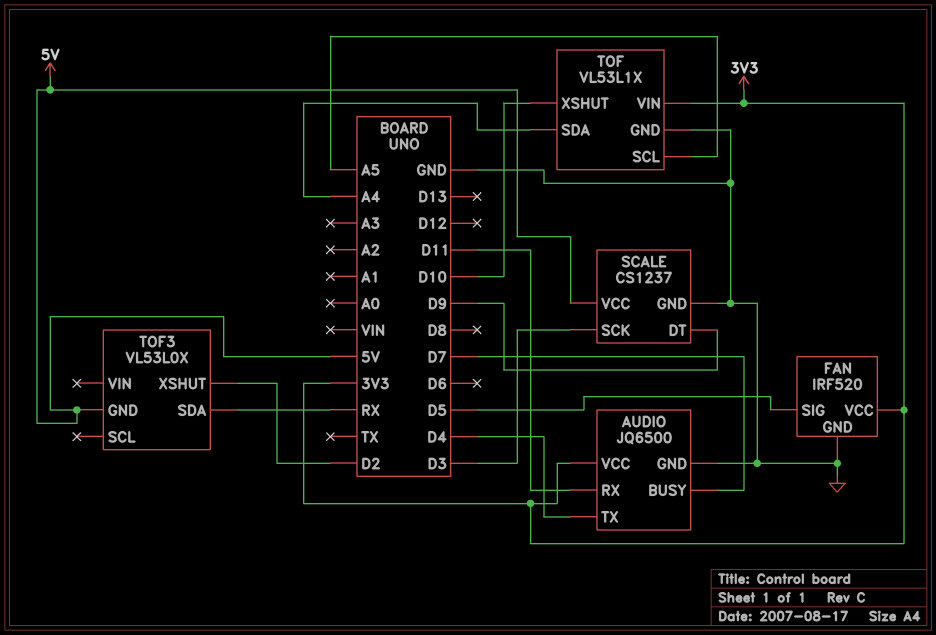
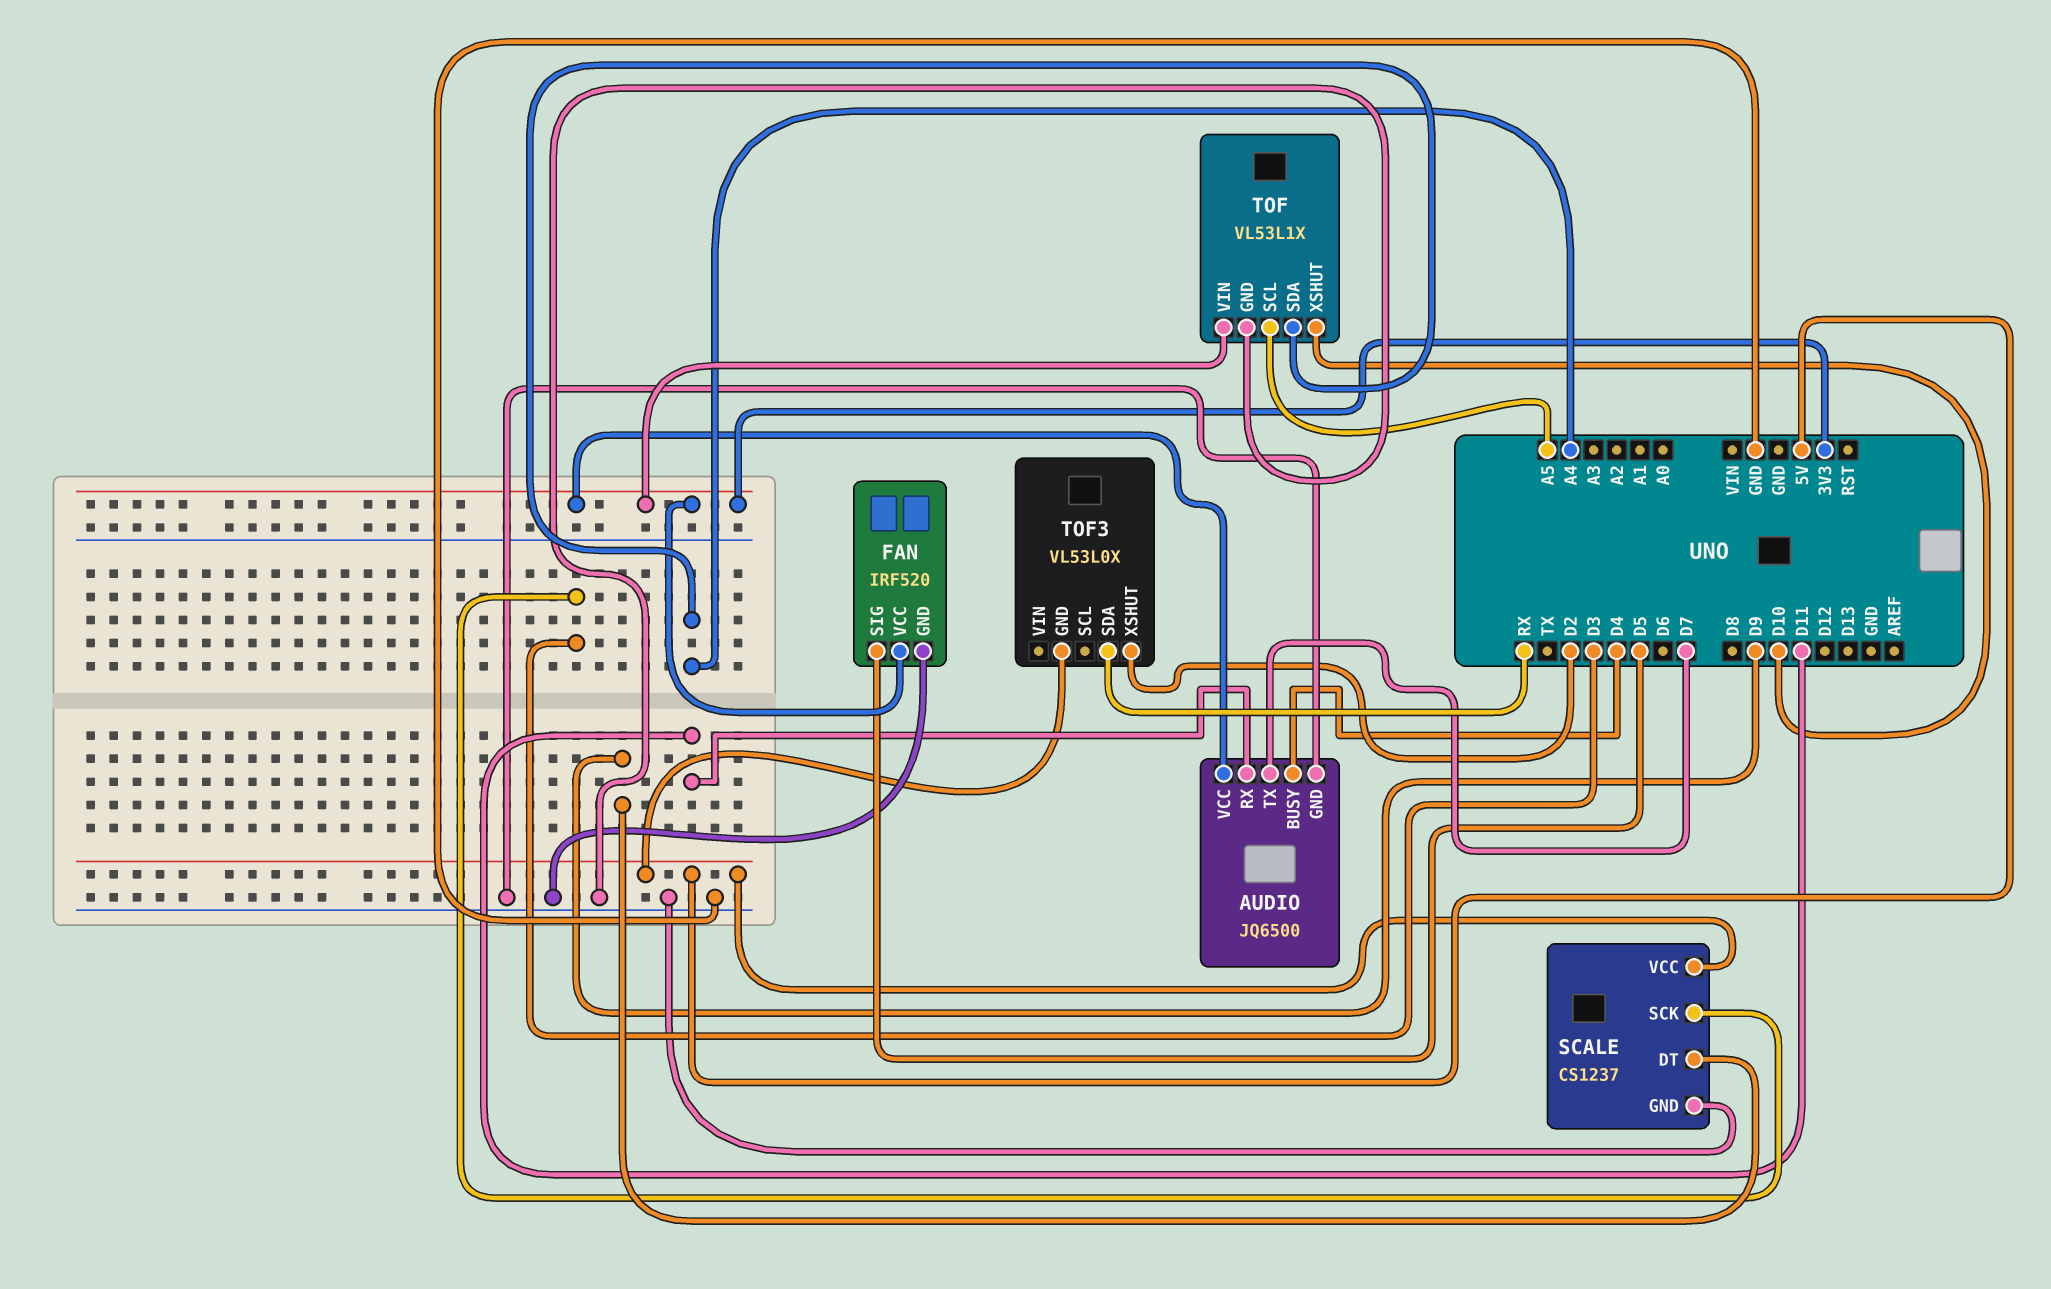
AUDIO pin BUSY: D7 -> D4
AUDIO pin TX: D4 -> D7

